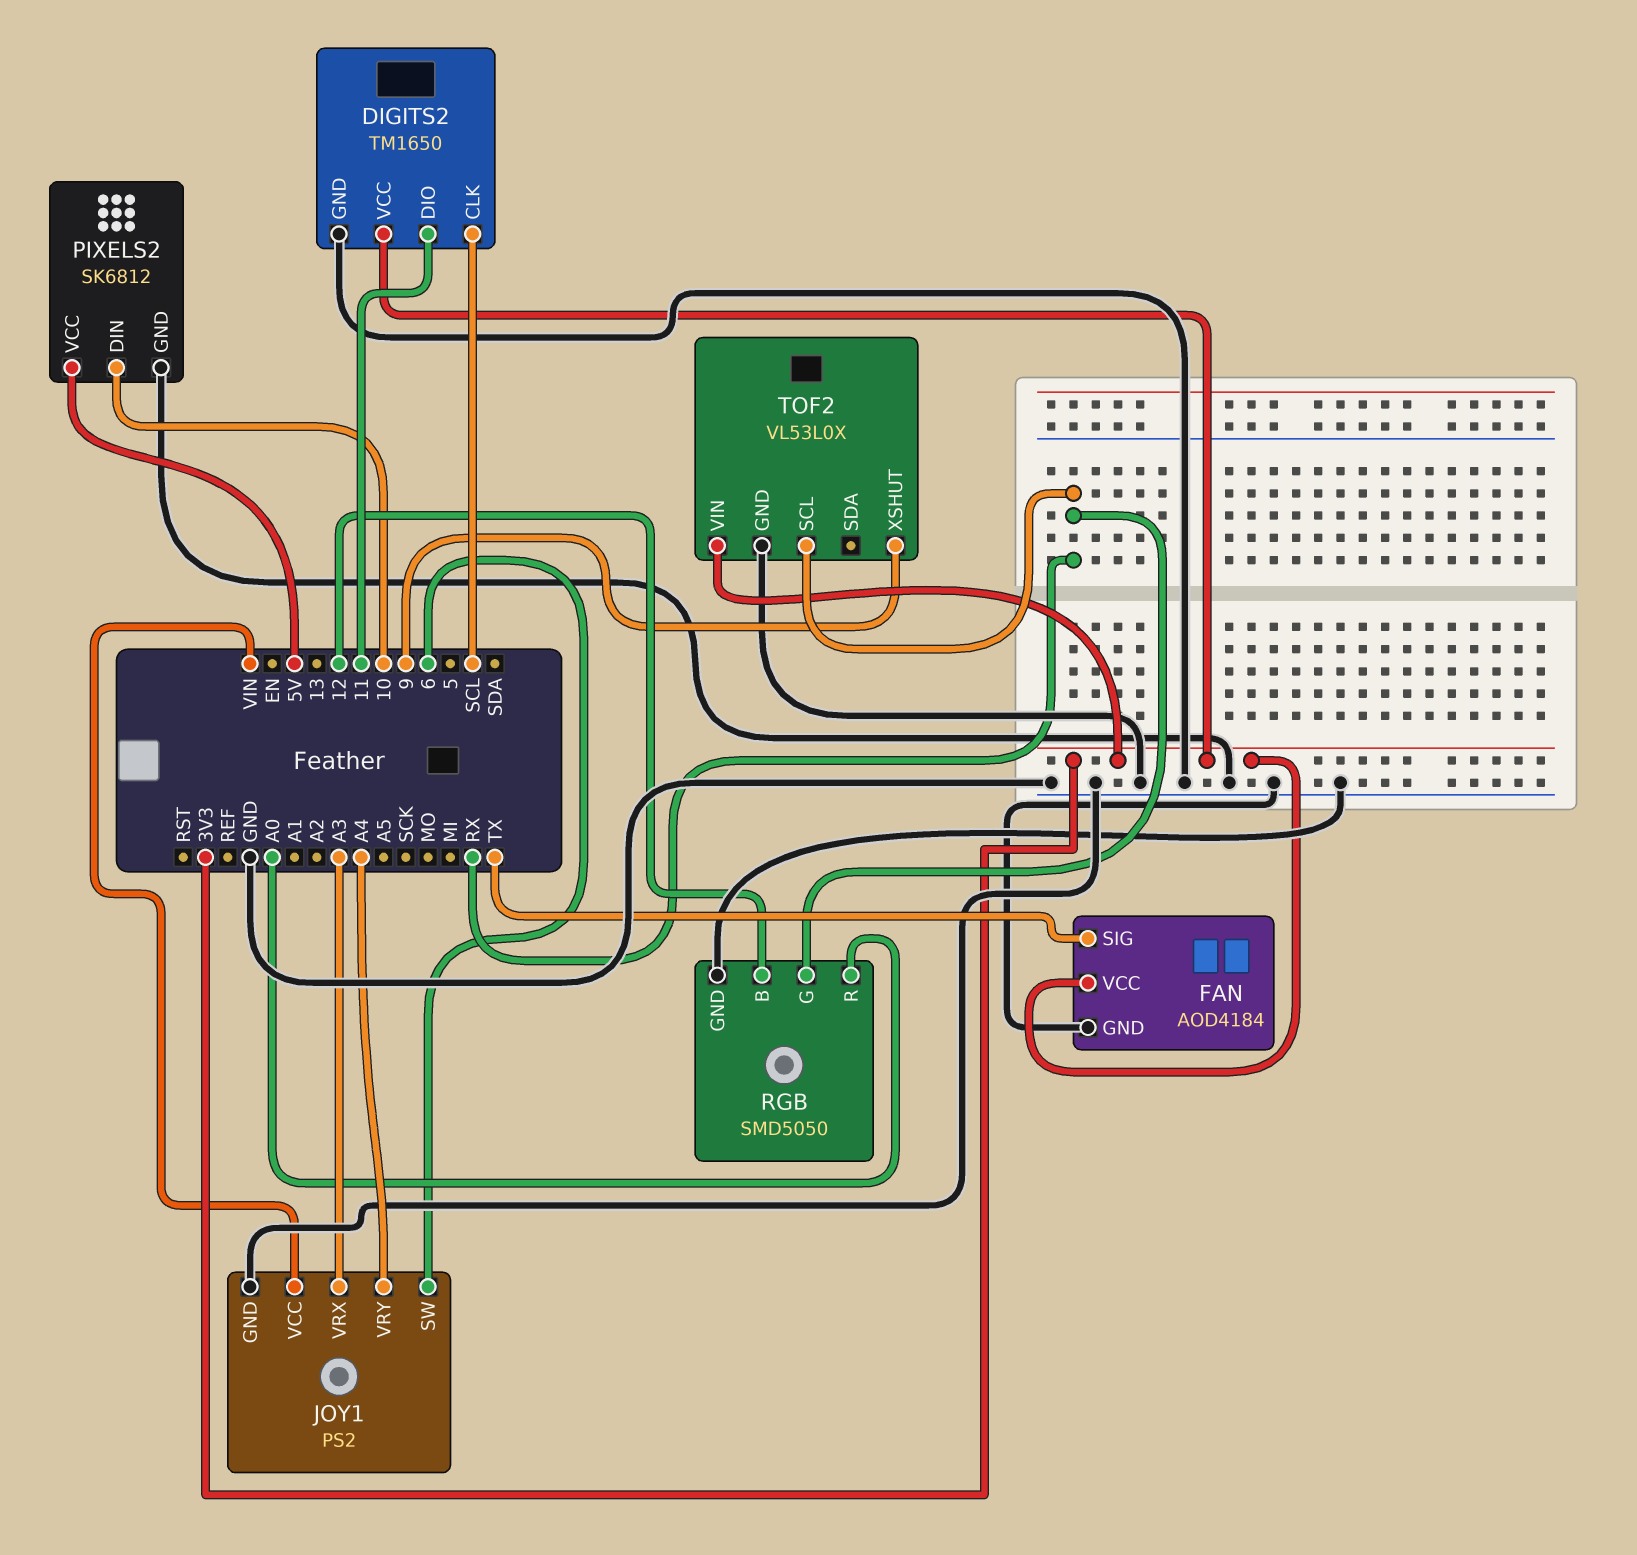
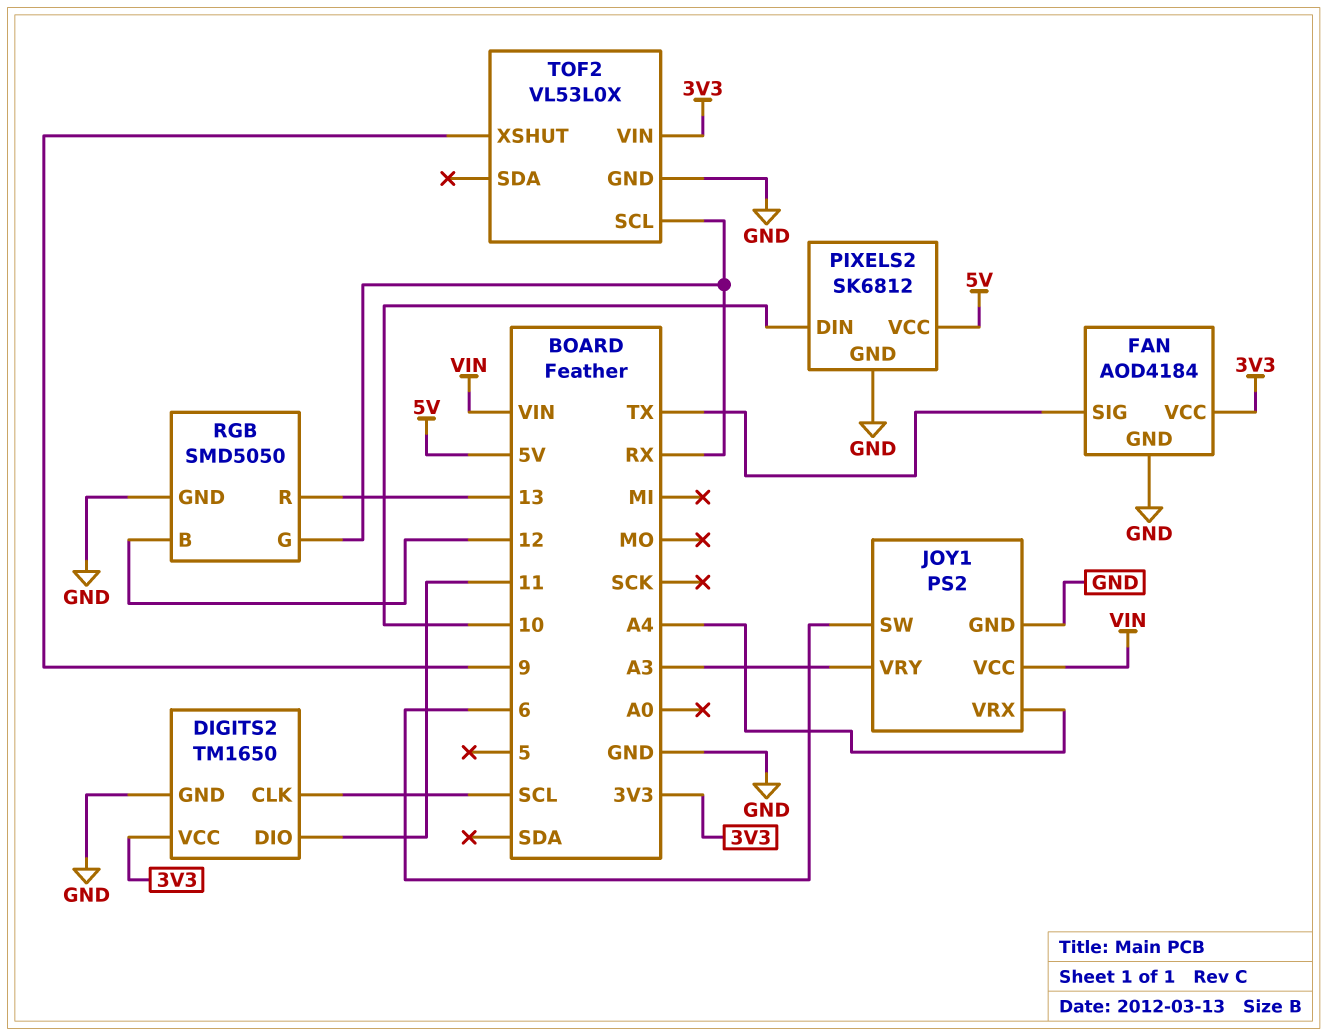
JOY1 pin VRX: A3 -> A4
JOY1 pin VRY: A4 -> A3
RGB pin R: A0 -> 13

